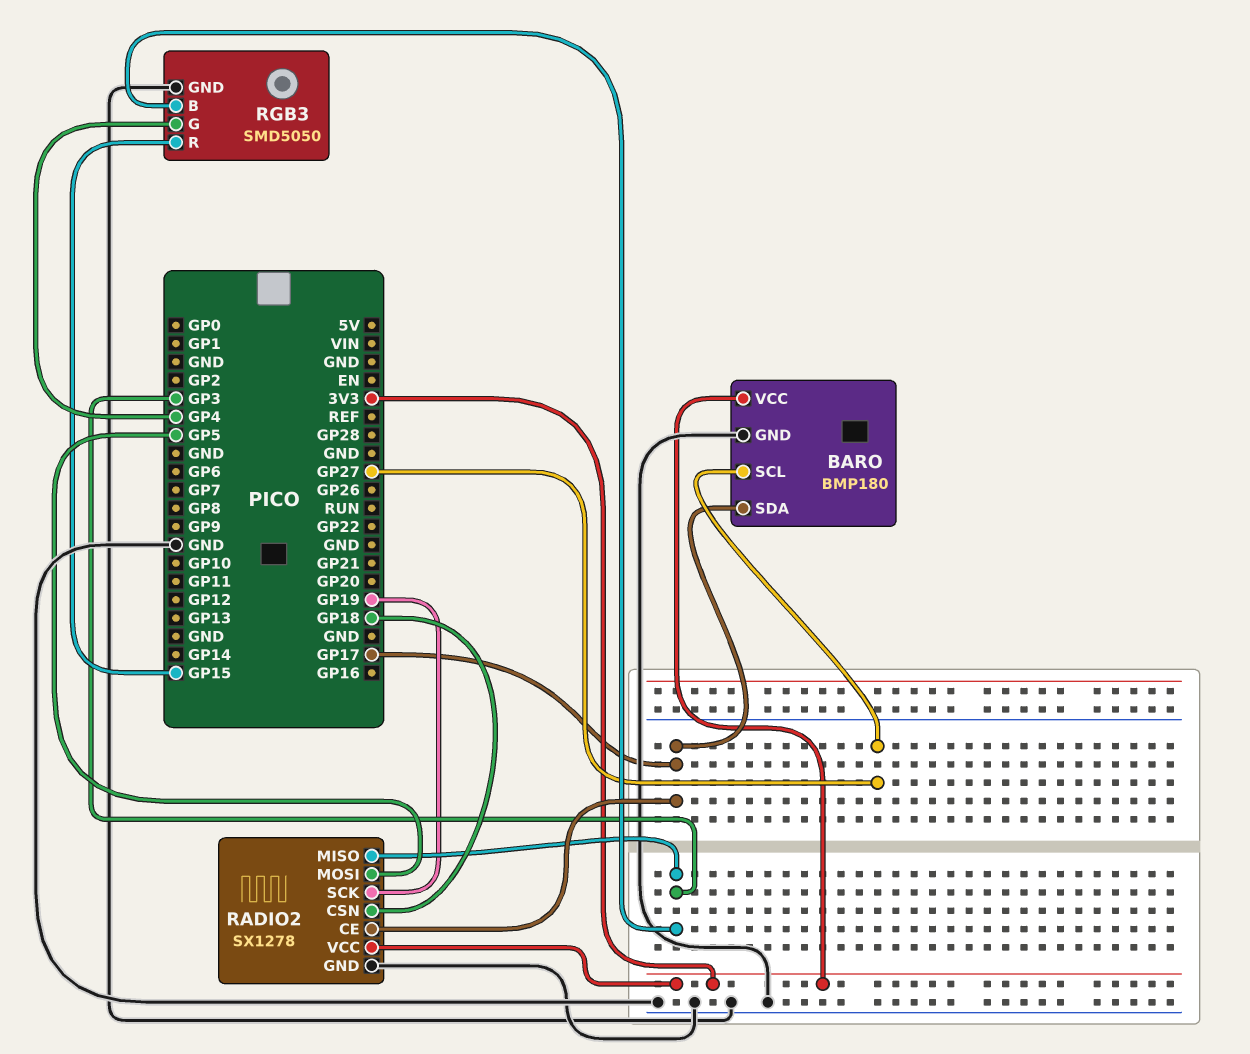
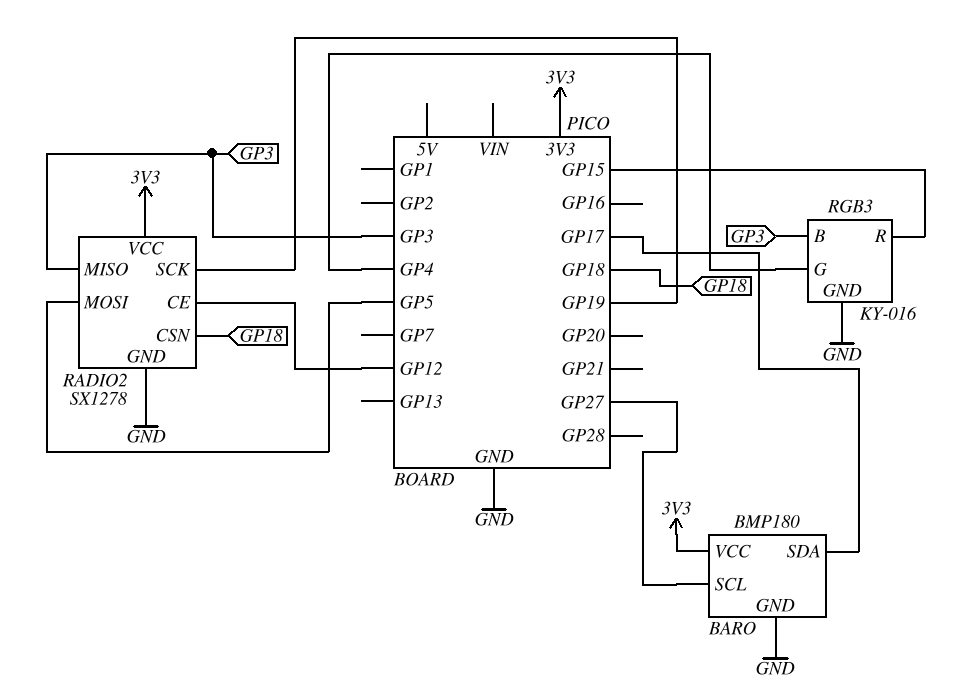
RADIO2 pin CE: GP17 -> GP12
RGB3: SMD5050 -> KY-016

